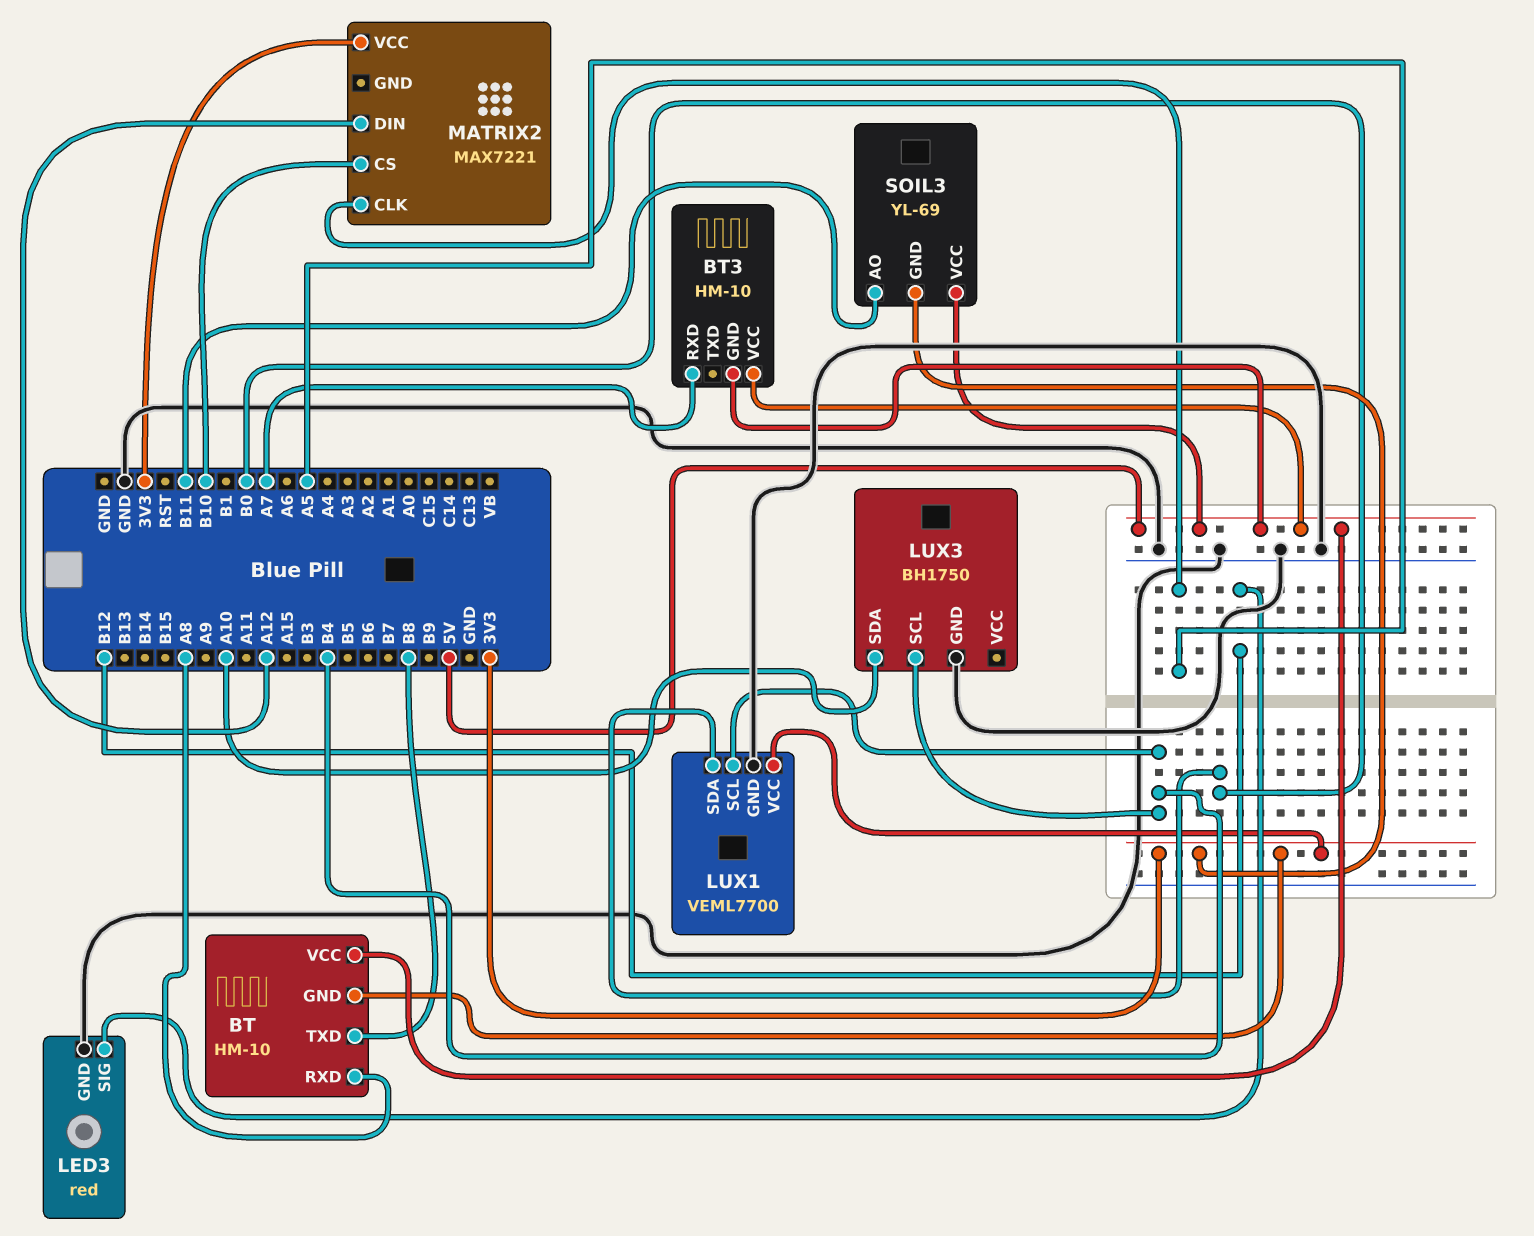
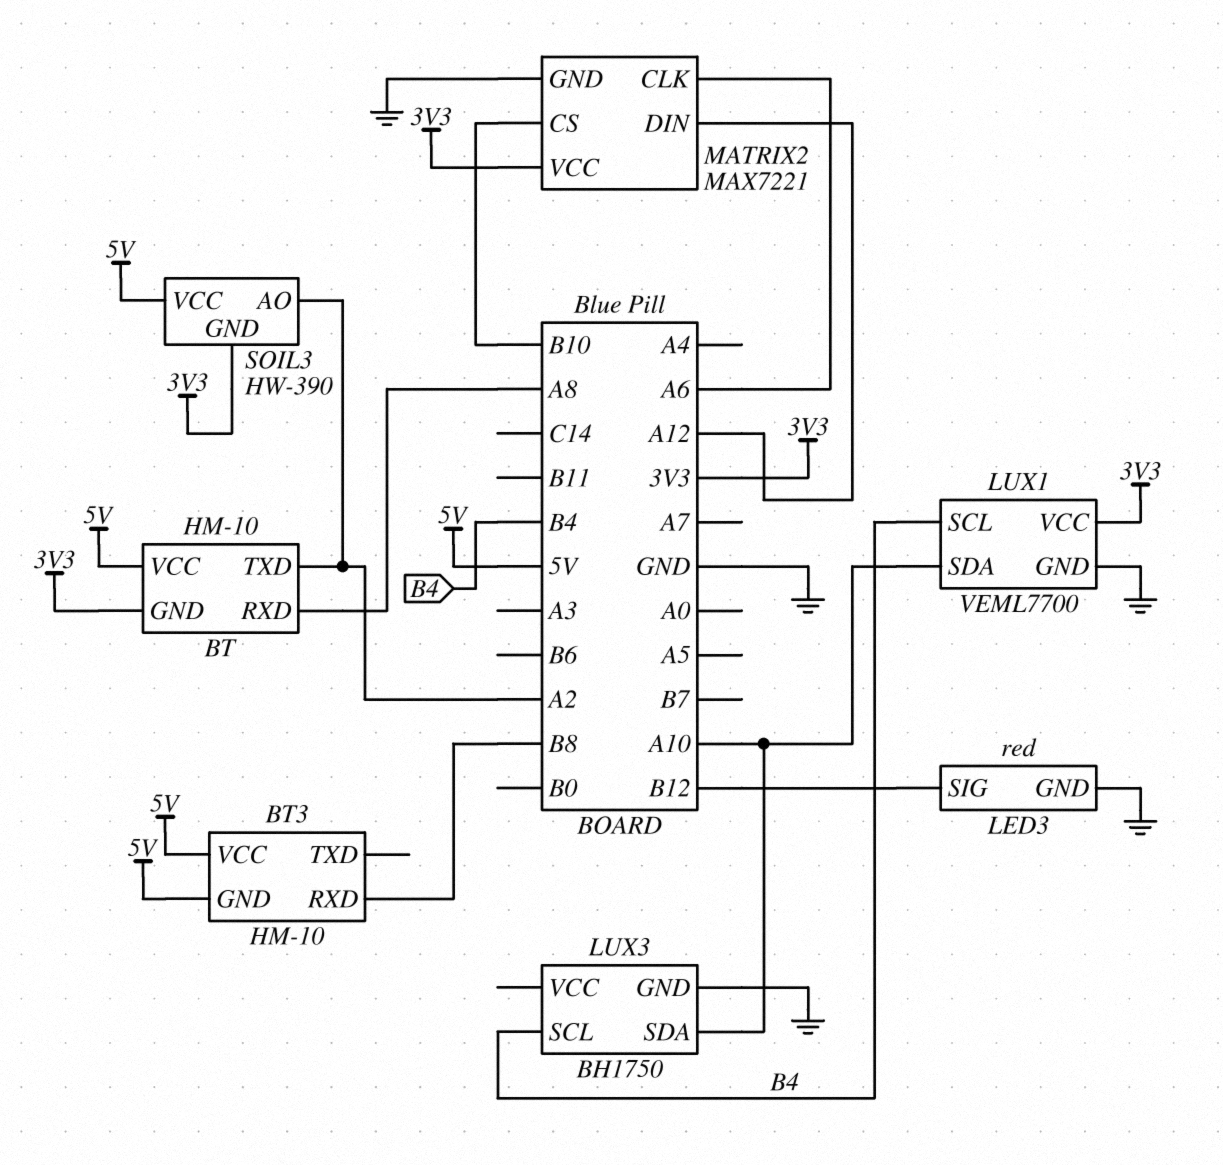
BT pin TXD: B8 -> A2
BT3 pin RXD: A7 -> B8
LUX1 pin SDA: B0 -> A10
MATRIX2 pin CLK: A5 -> A6
MATRIX2 pin GND: none -> GND
SOIL3: YL-69 -> HW-390
SOIL3 pin AO: B11 -> A2

